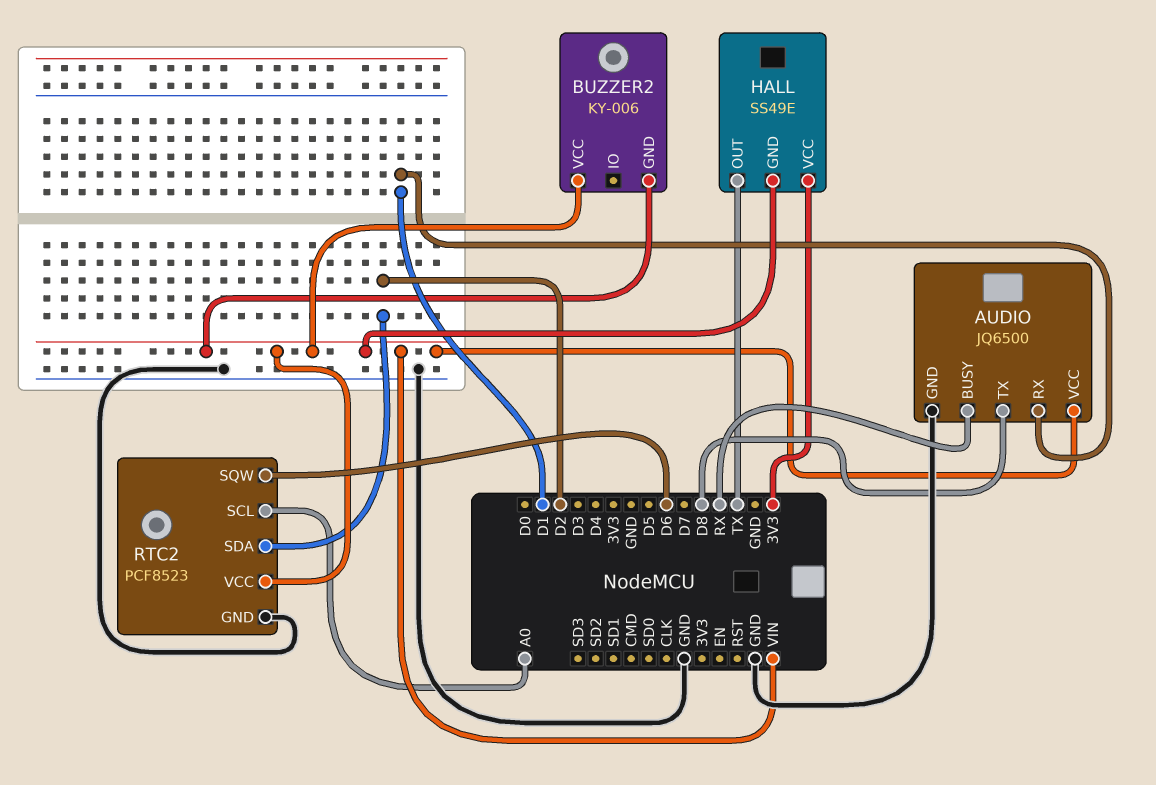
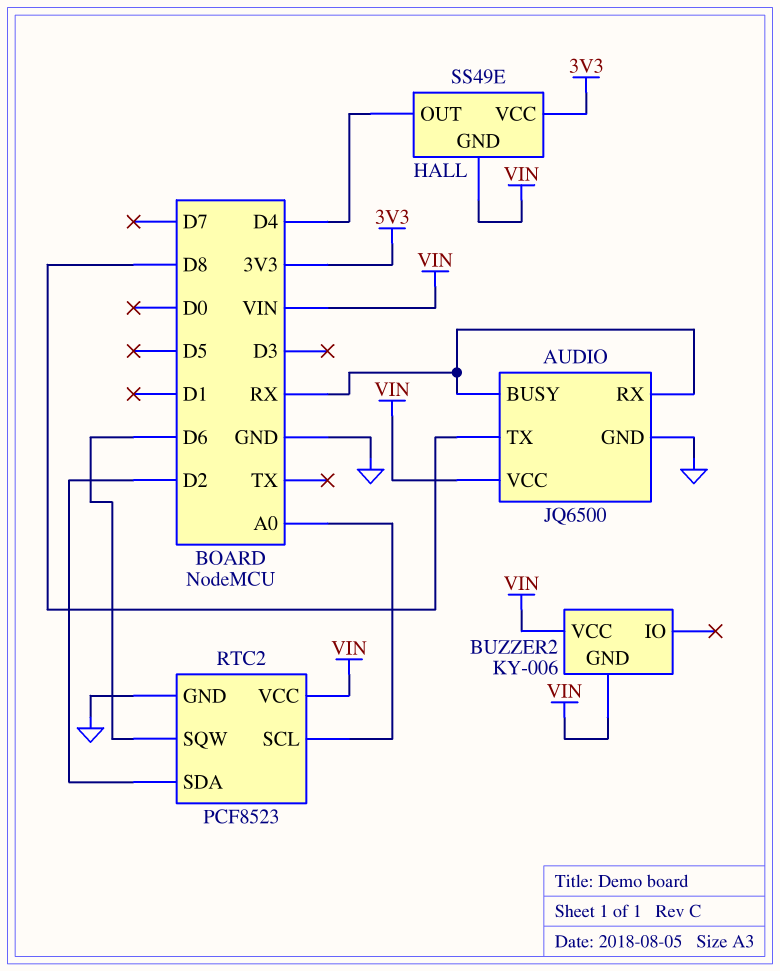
AUDIO pin RX: D1 -> RX
HALL pin OUT: TX -> D4

